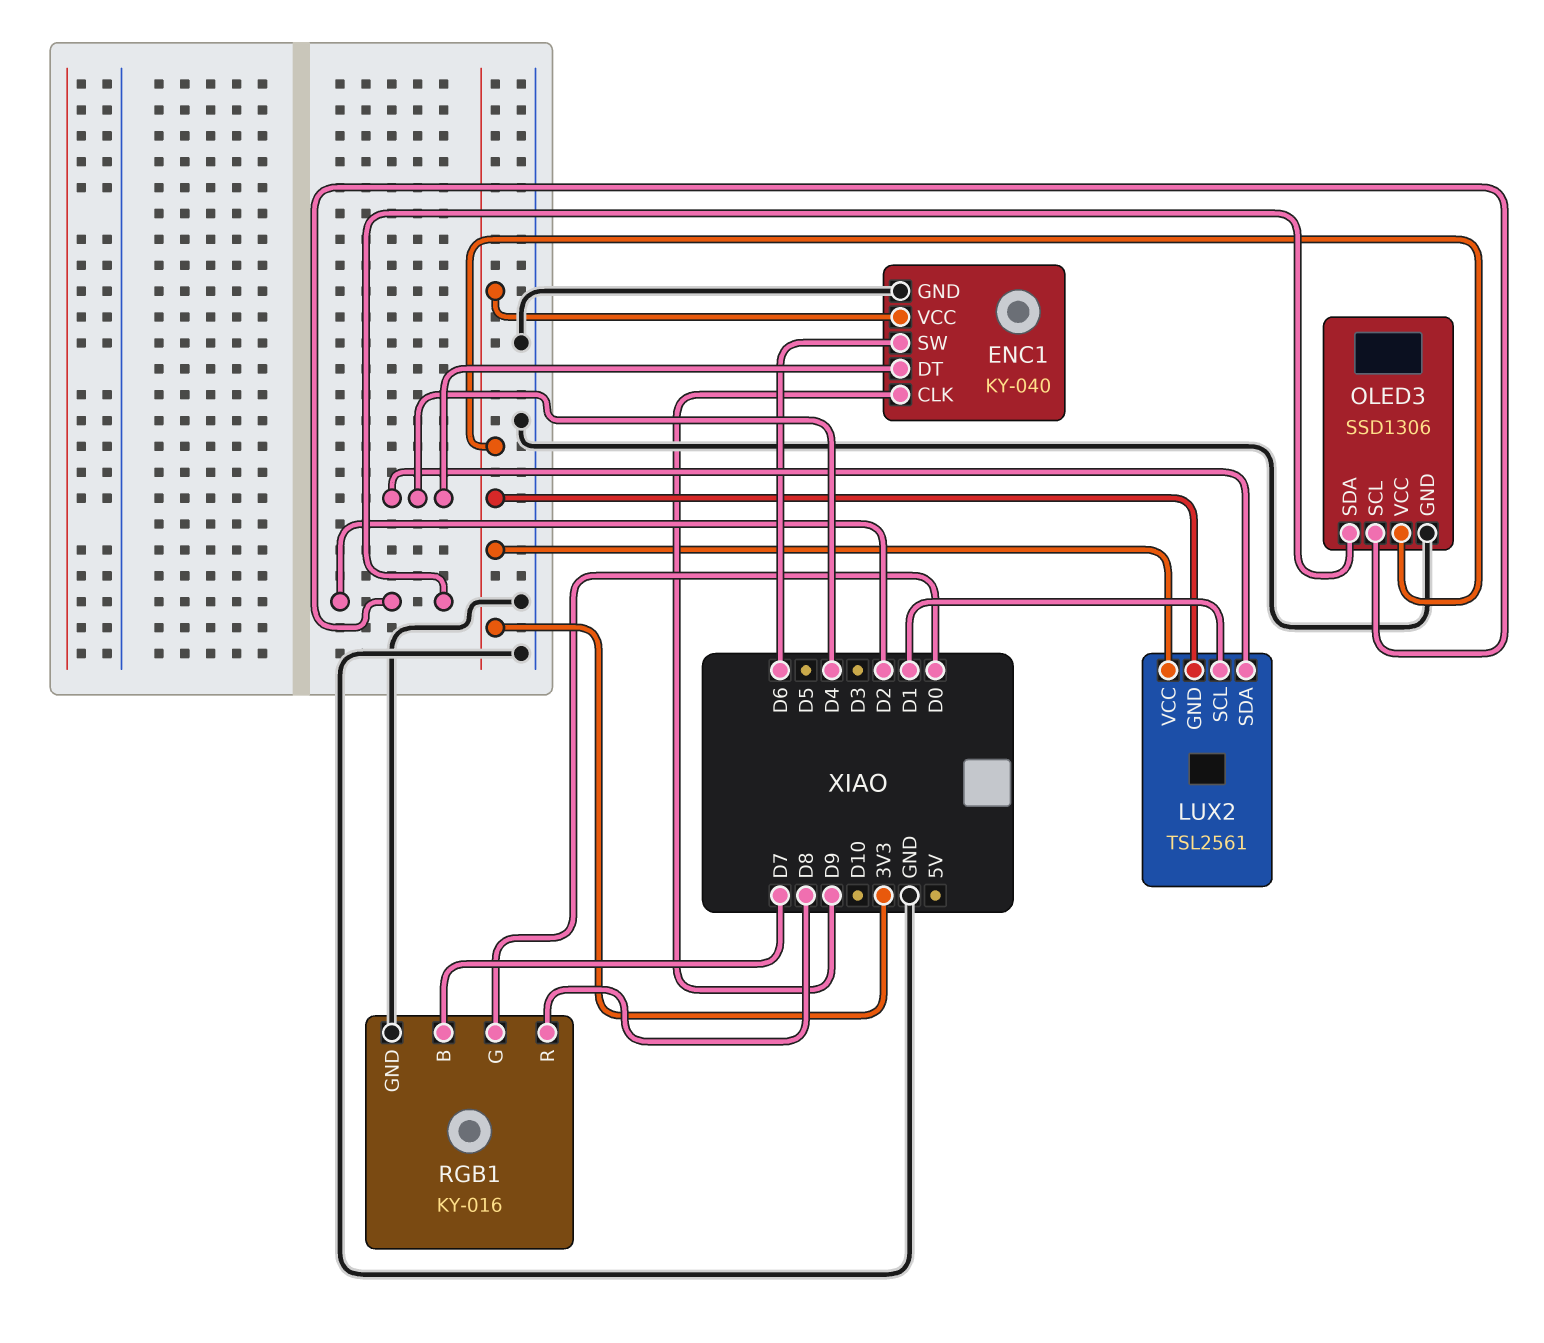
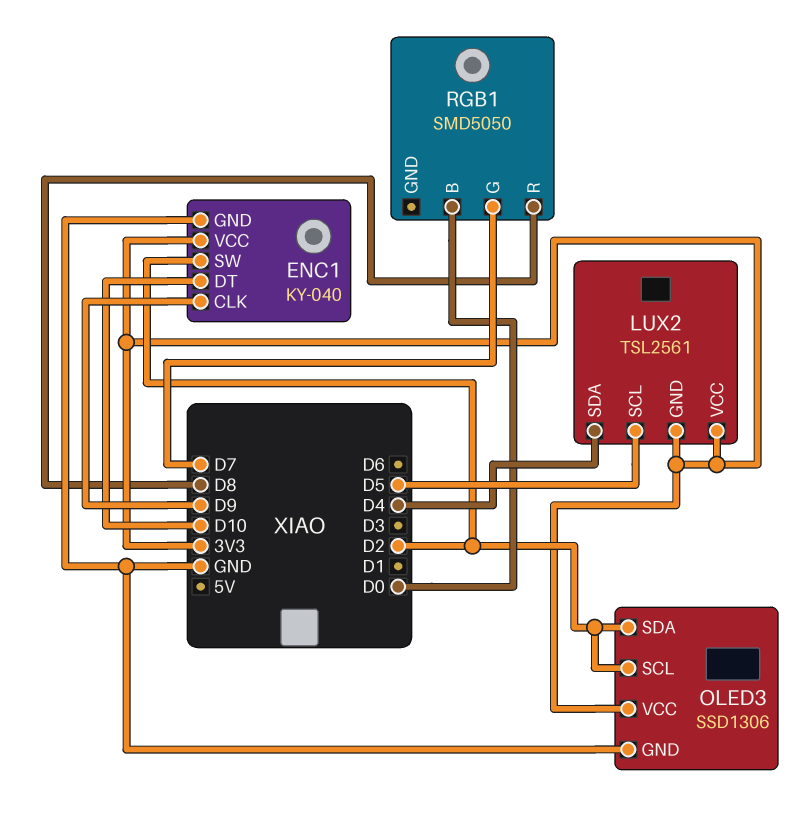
ENC1 pin DT: D4 -> D10
ENC1 pin SW: D6 -> D2
LUX2 pin SCL: D1 -> D5
RGB1: KY-016 -> SMD5050
RGB1 pin B: D7 -> D0
RGB1 pin G: D0 -> D7
RGB1 pin GND: GND -> none

